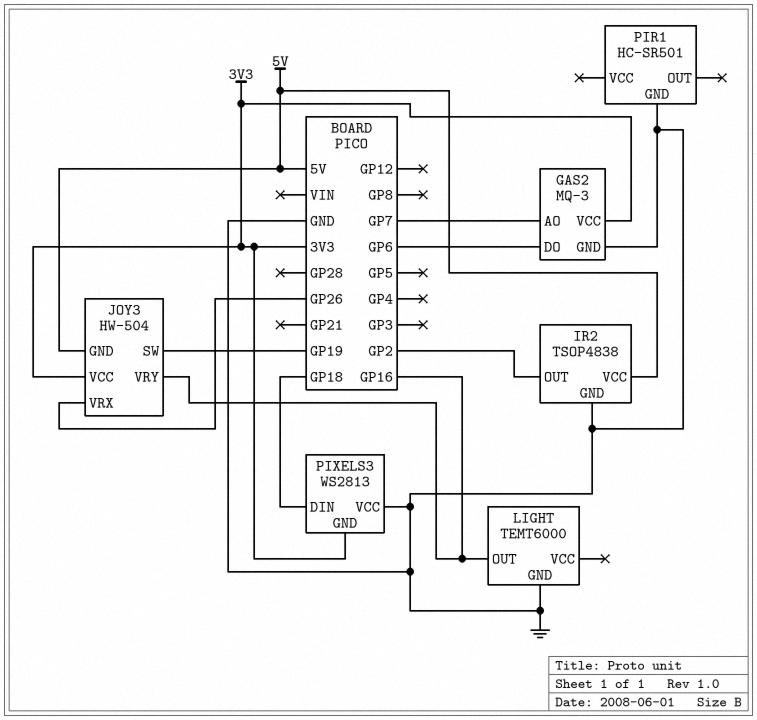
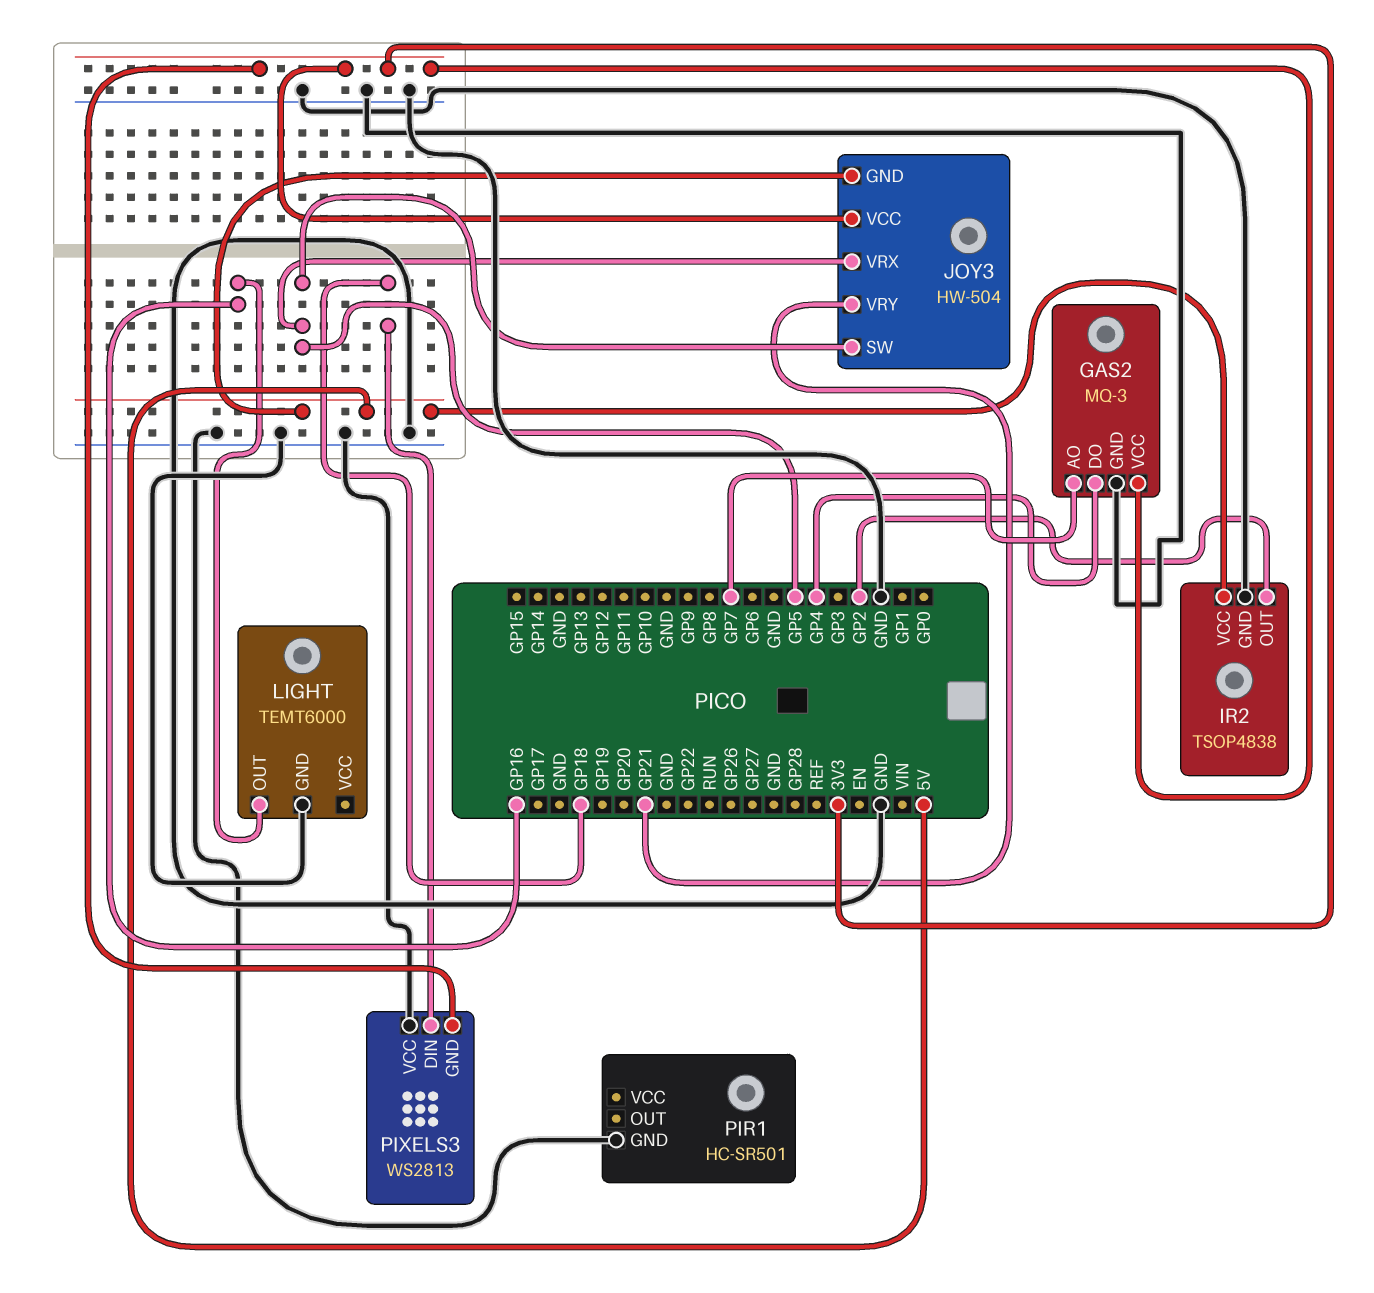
GAS2 pin DO: GP6 -> GP4
JOY3 pin SW: GP19 -> GP5
JOY3 pin VRX: GP26 -> GP5
JOY3 pin VRY: GP16 -> GP21

